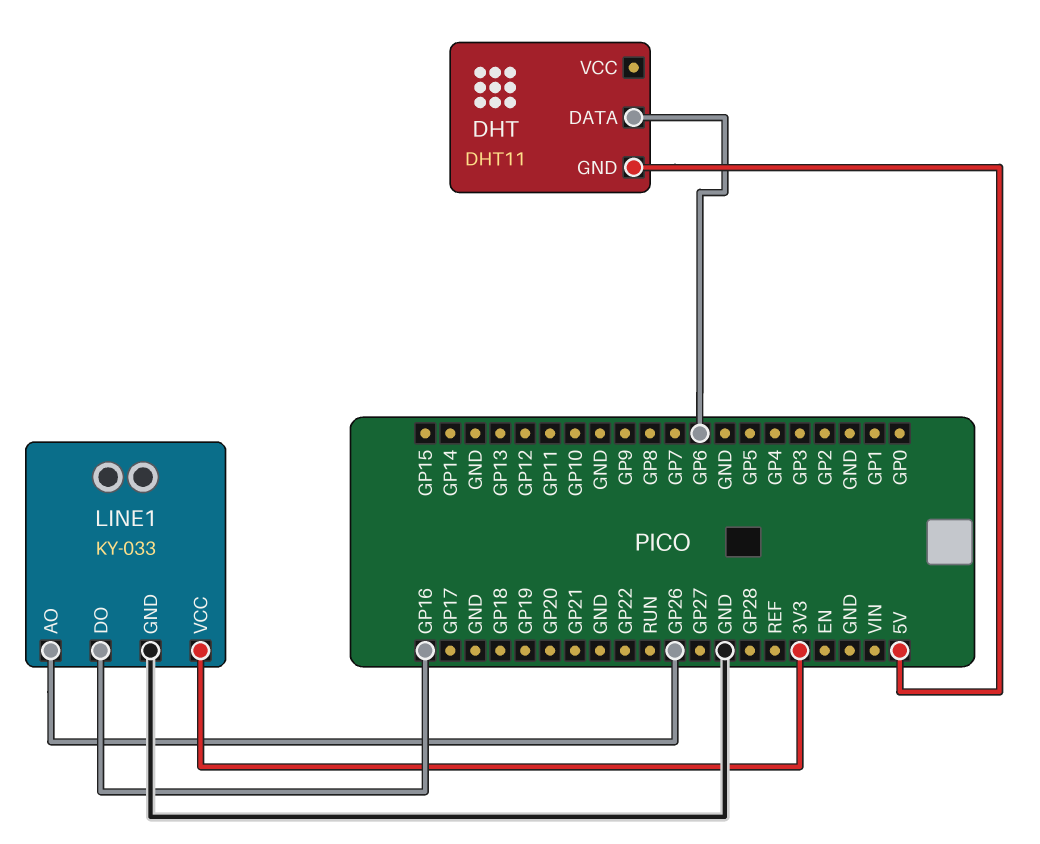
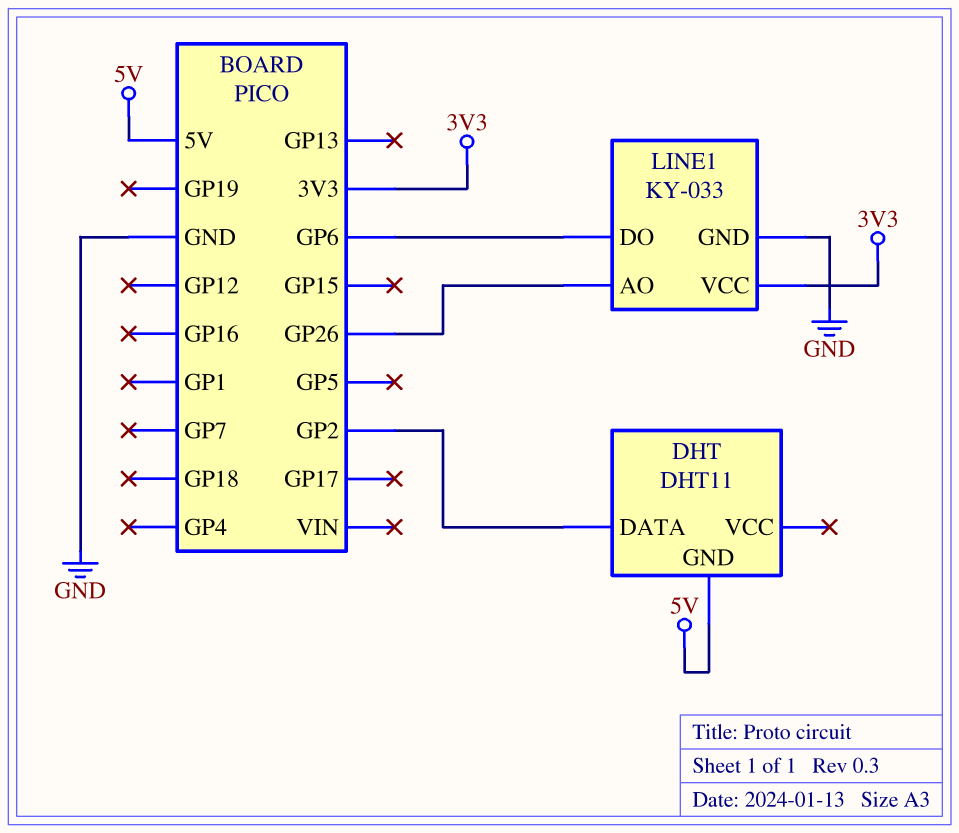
DHT pin DATA: GP6 -> GP2
LINE1 pin DO: GP16 -> GP6

